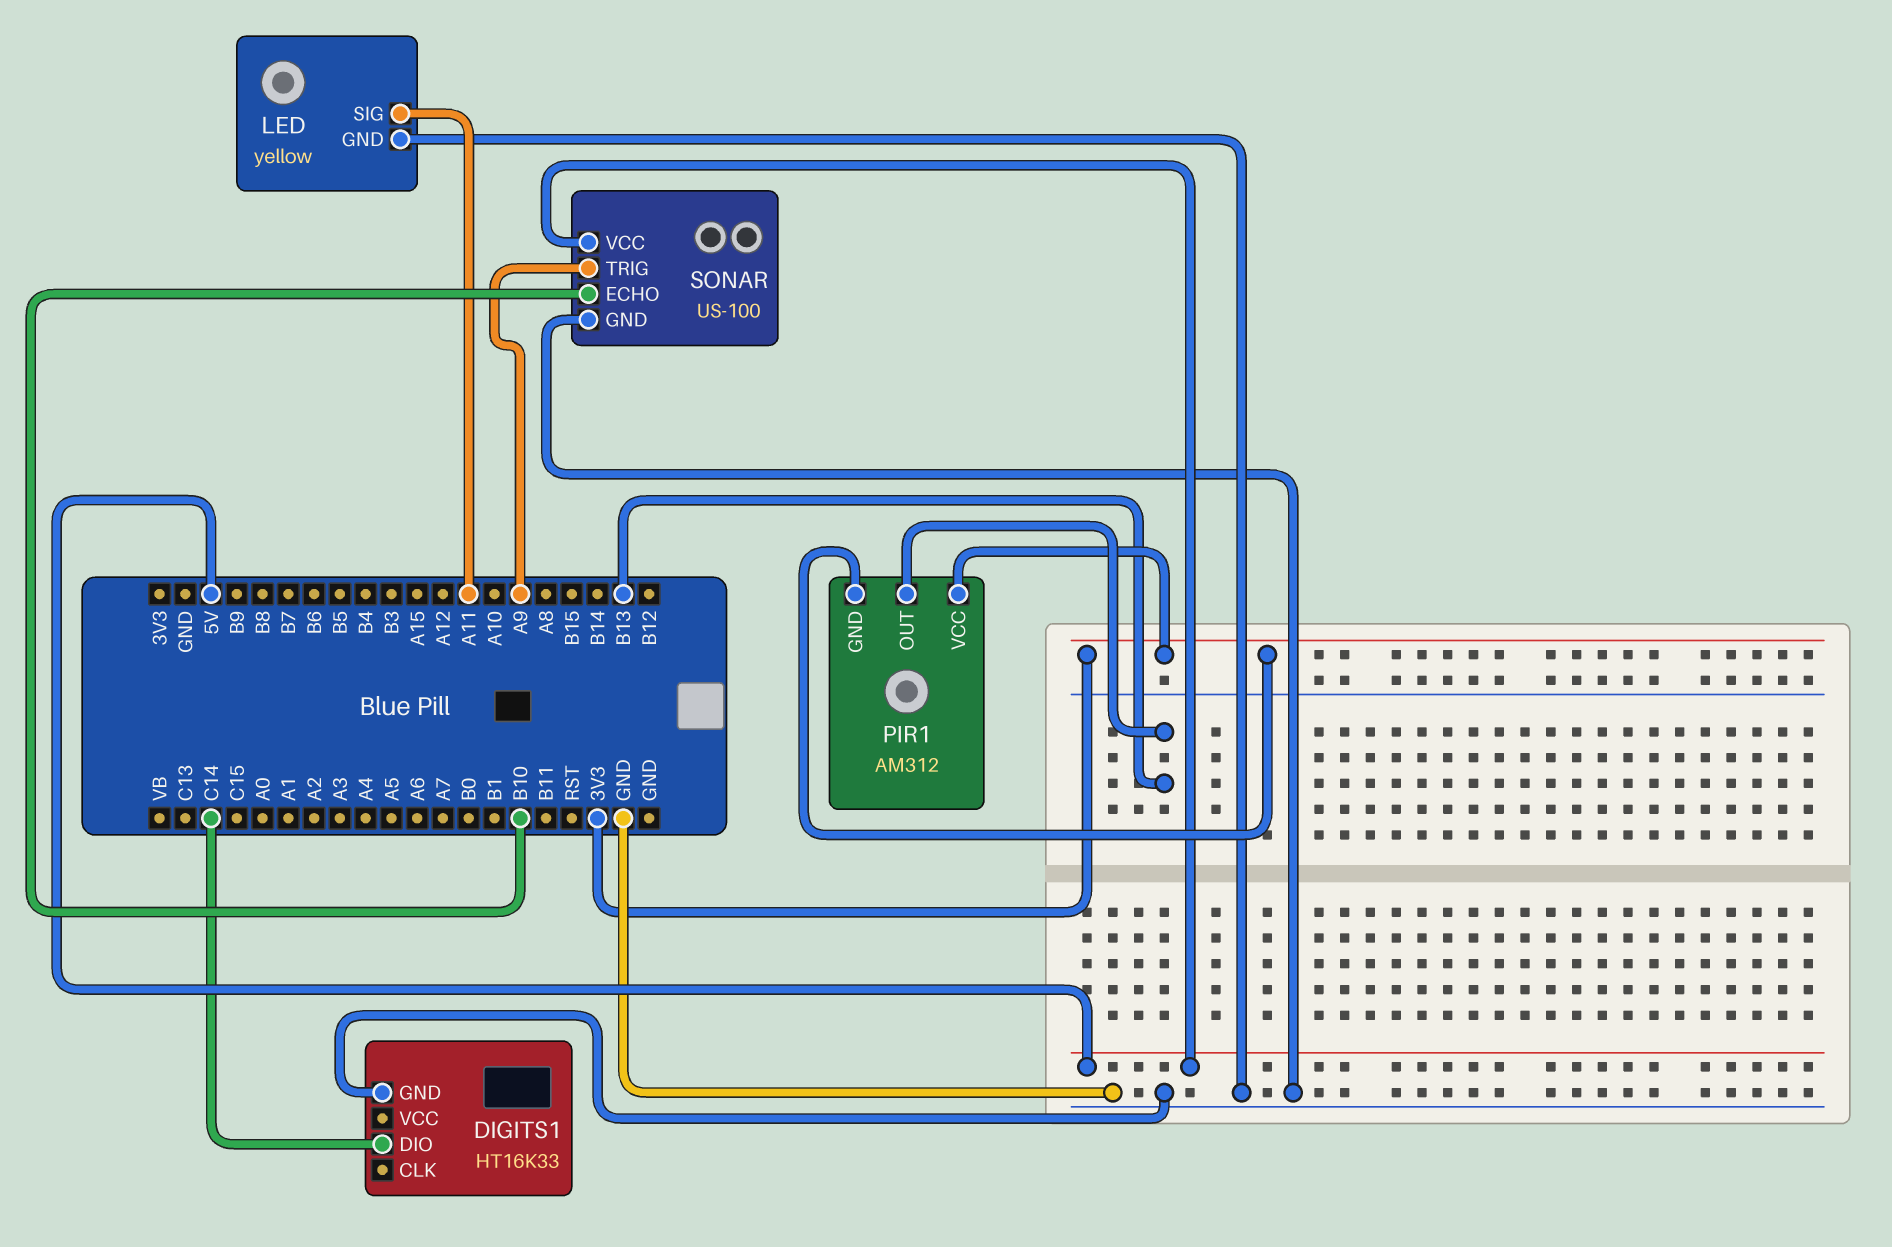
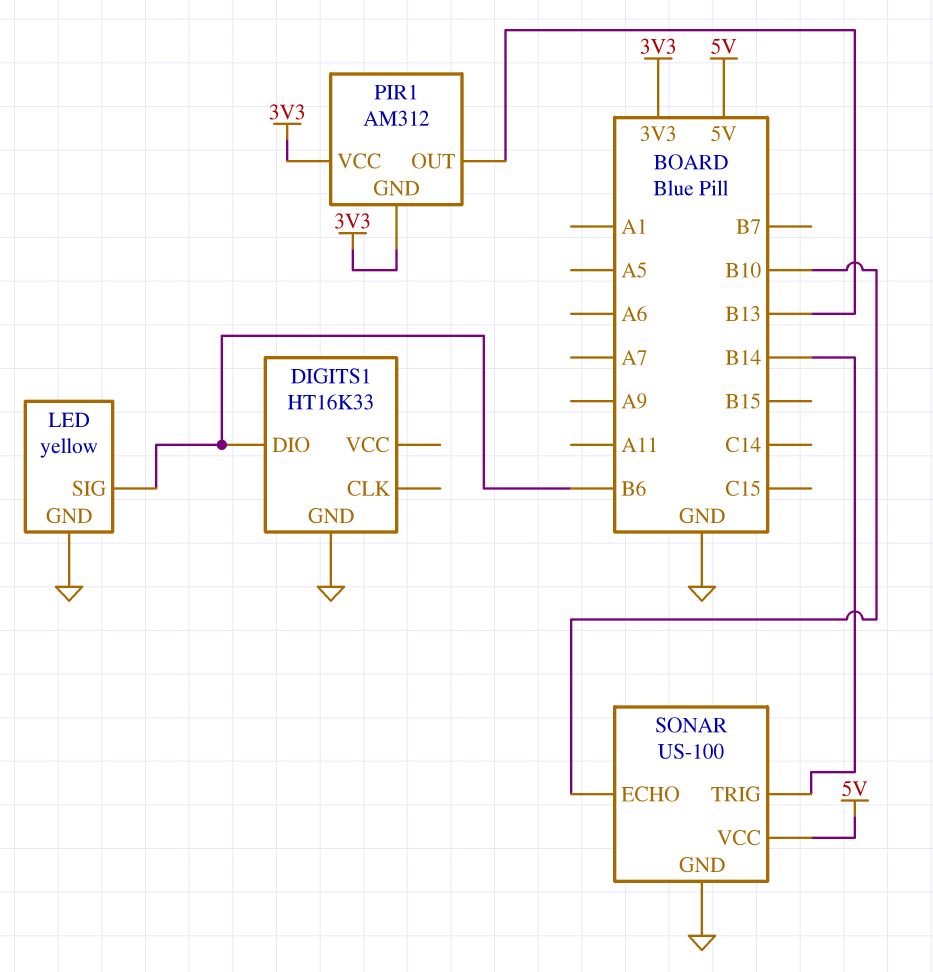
DIGITS1 pin DIO: C14 -> B6
LED pin SIG: A11 -> B6
SONAR pin TRIG: A9 -> B14

